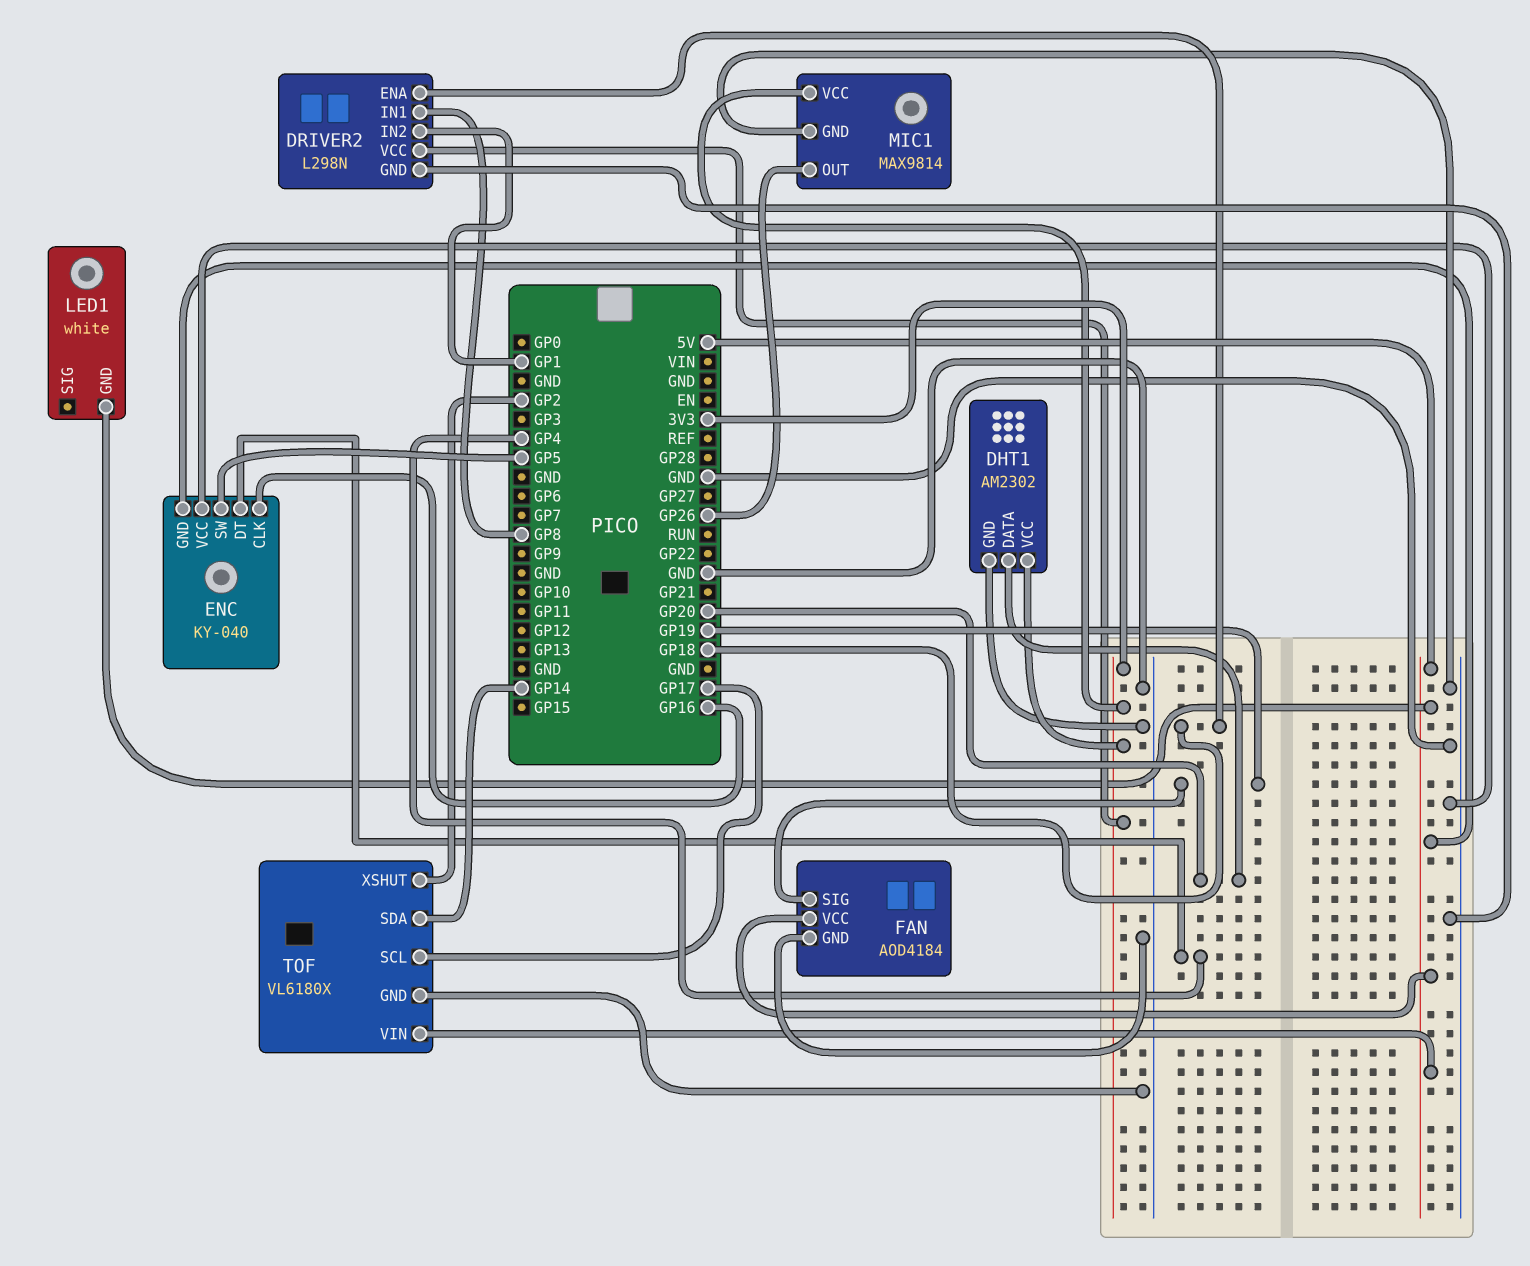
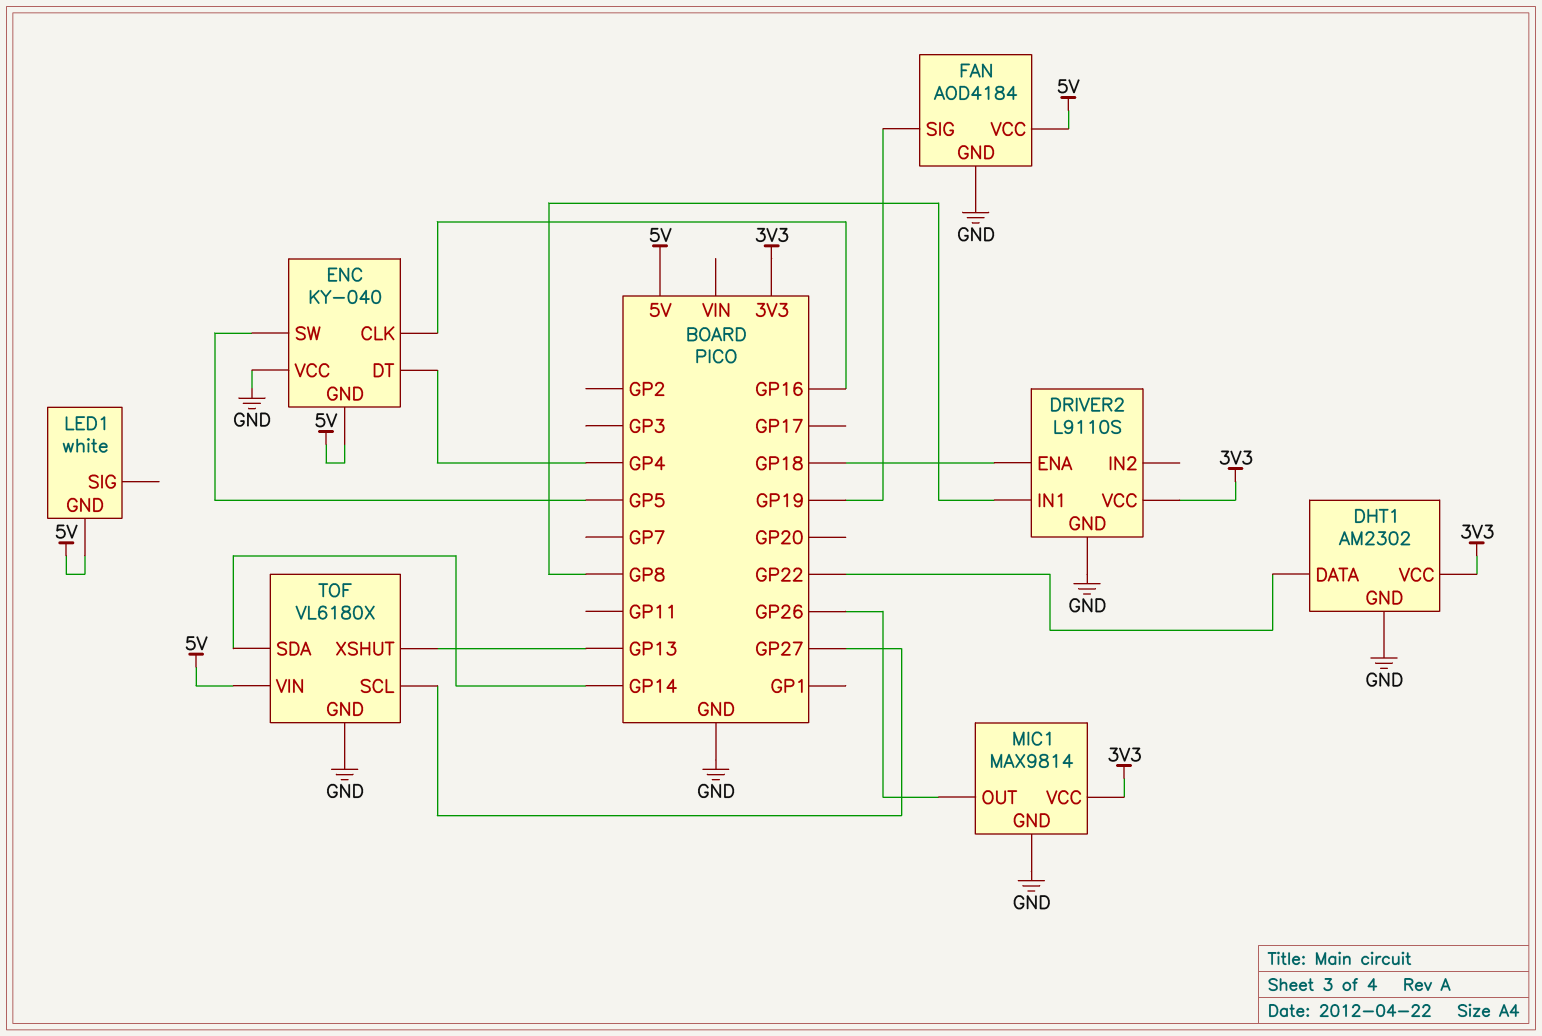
DHT1 pin DATA: GP20 -> GP22
DRIVER2: L298N -> L9110S
DRIVER2 pin IN2: GP1 -> none
TOF pin SCL: GP17 -> GP27
TOF pin XSHUT: GP2 -> GP13

